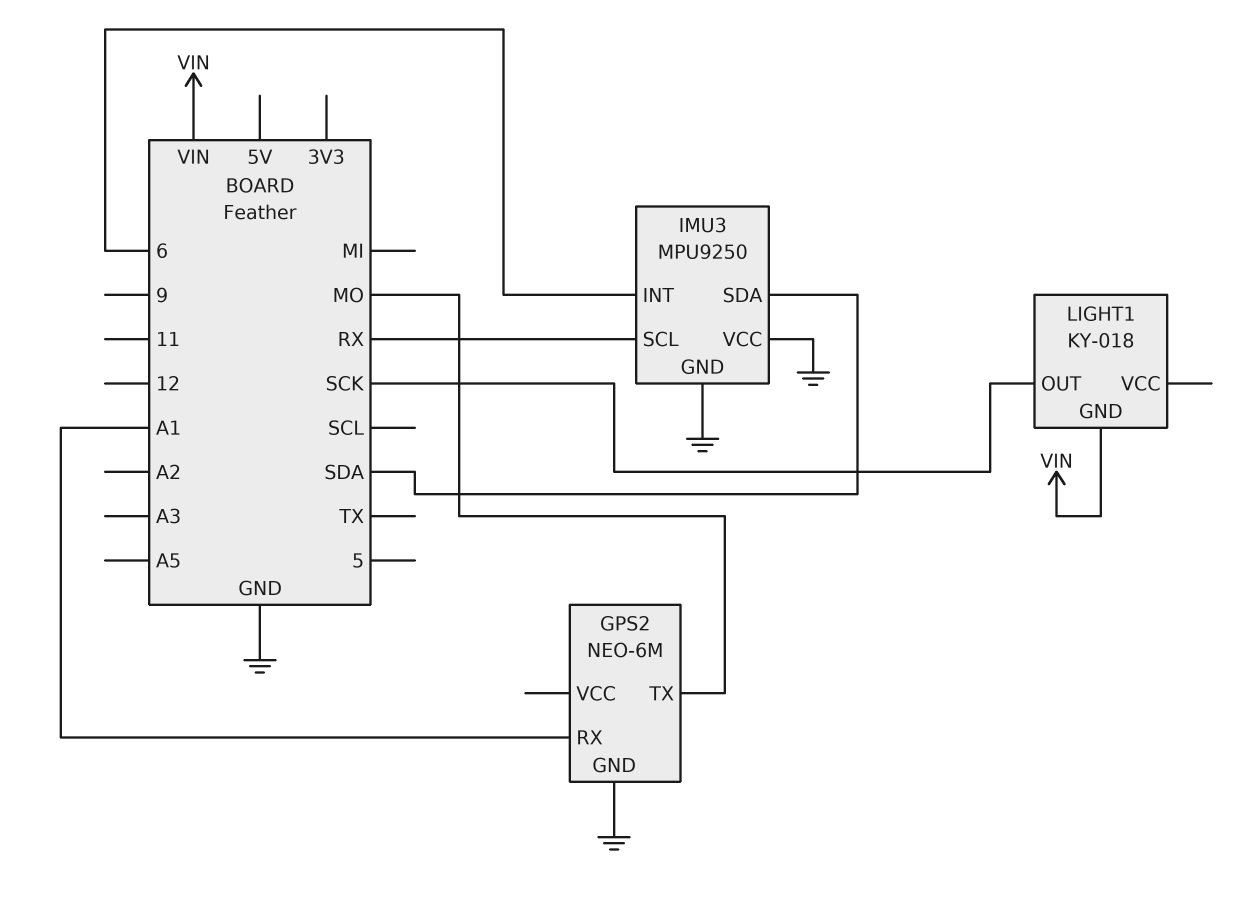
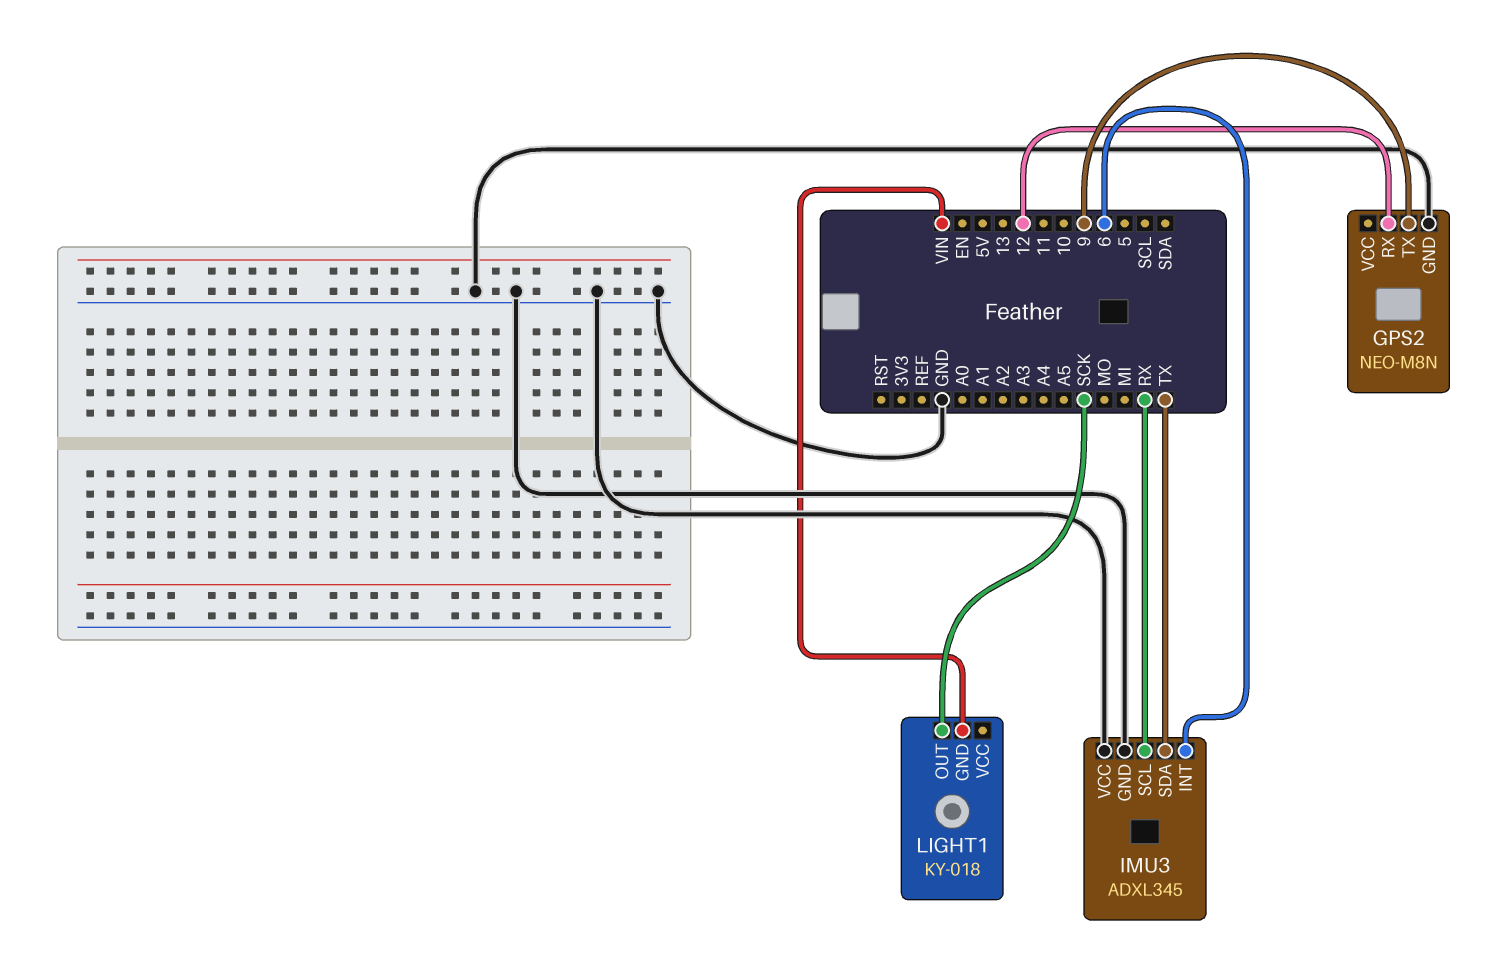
GPS2: NEO-6M -> NEO-M8N
GPS2 pin RX: A1 -> 12
GPS2 pin TX: MO -> 9
IMU3: MPU9250 -> ADXL345
IMU3 pin SDA: SDA -> TX

